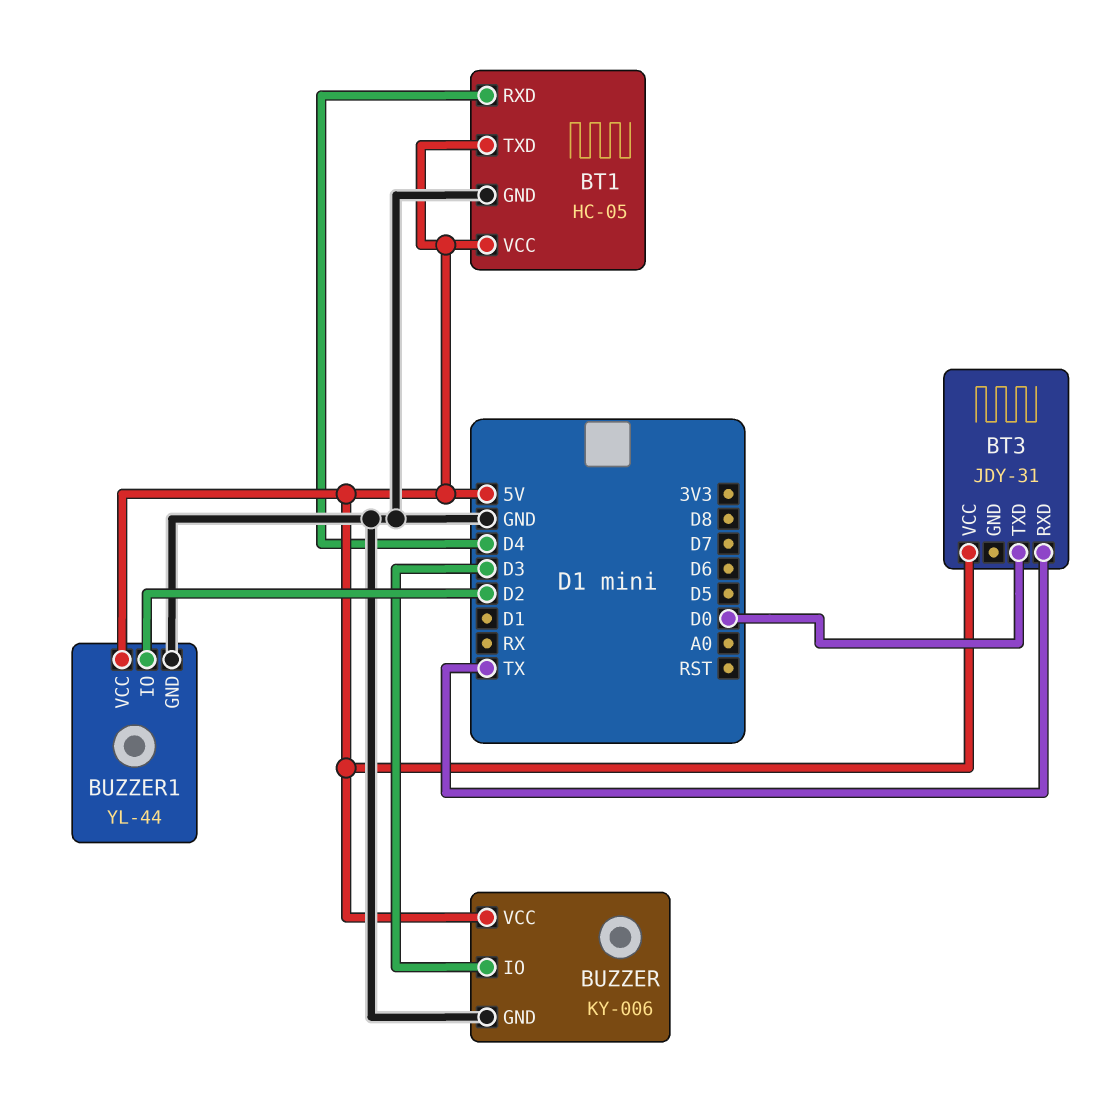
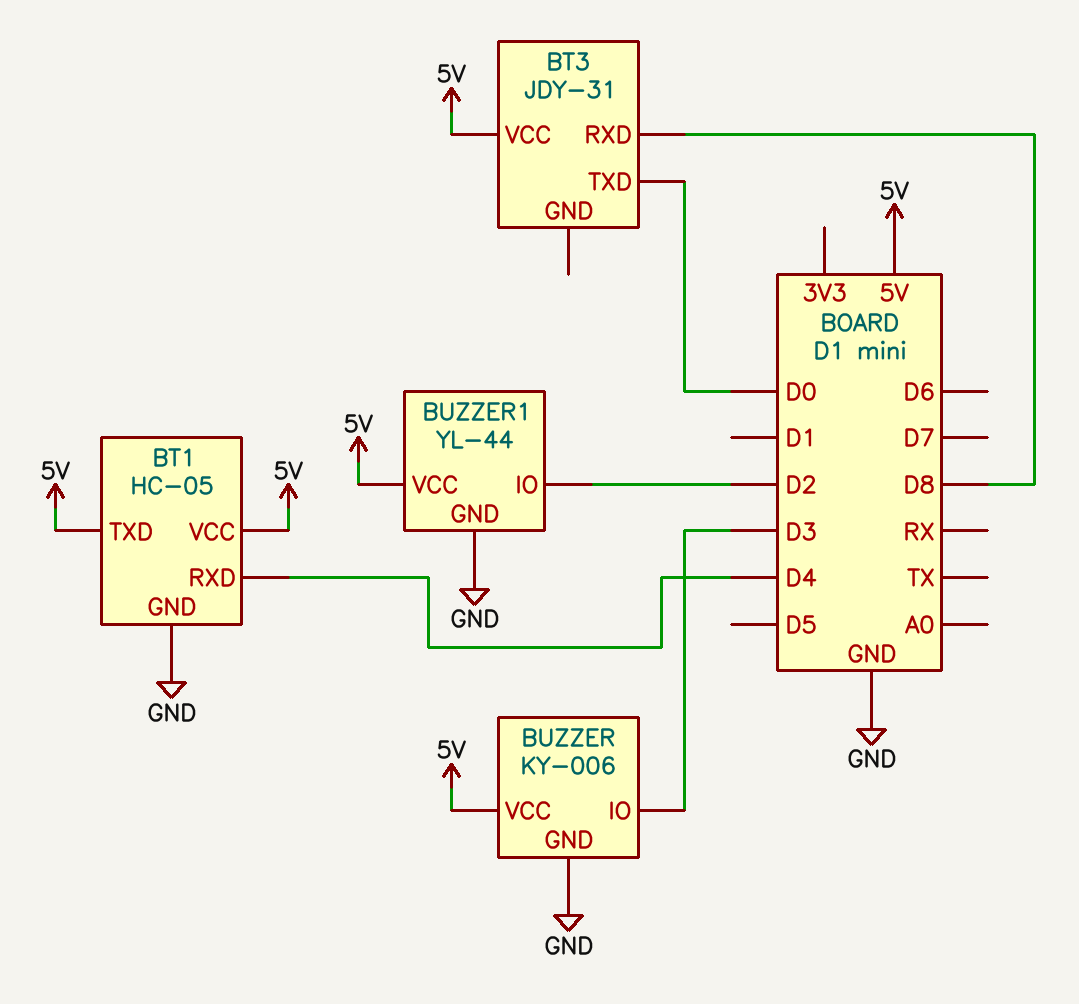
BT3 pin RXD: TX -> D8

